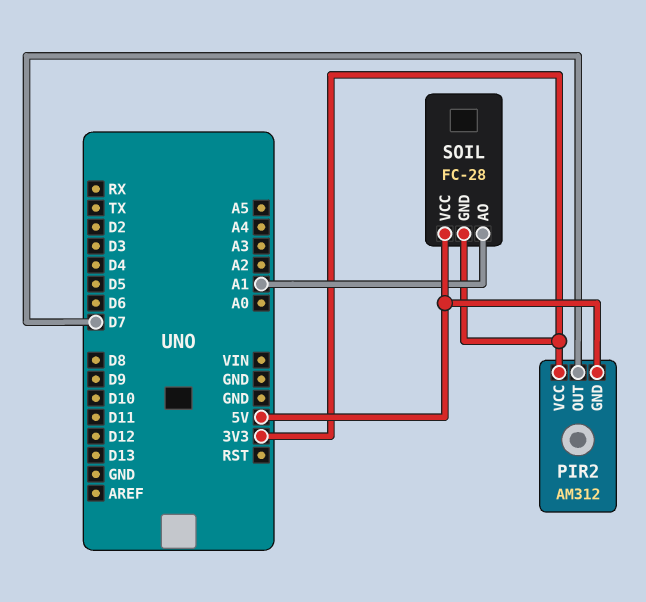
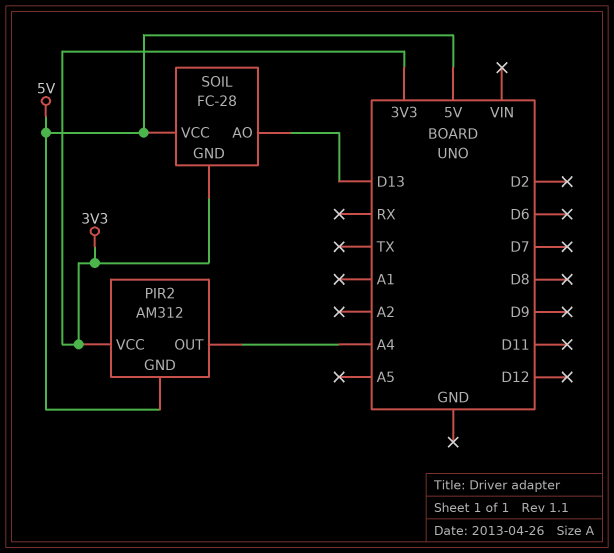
PIR2 pin OUT: D7 -> A4
SOIL pin AO: A1 -> D13

